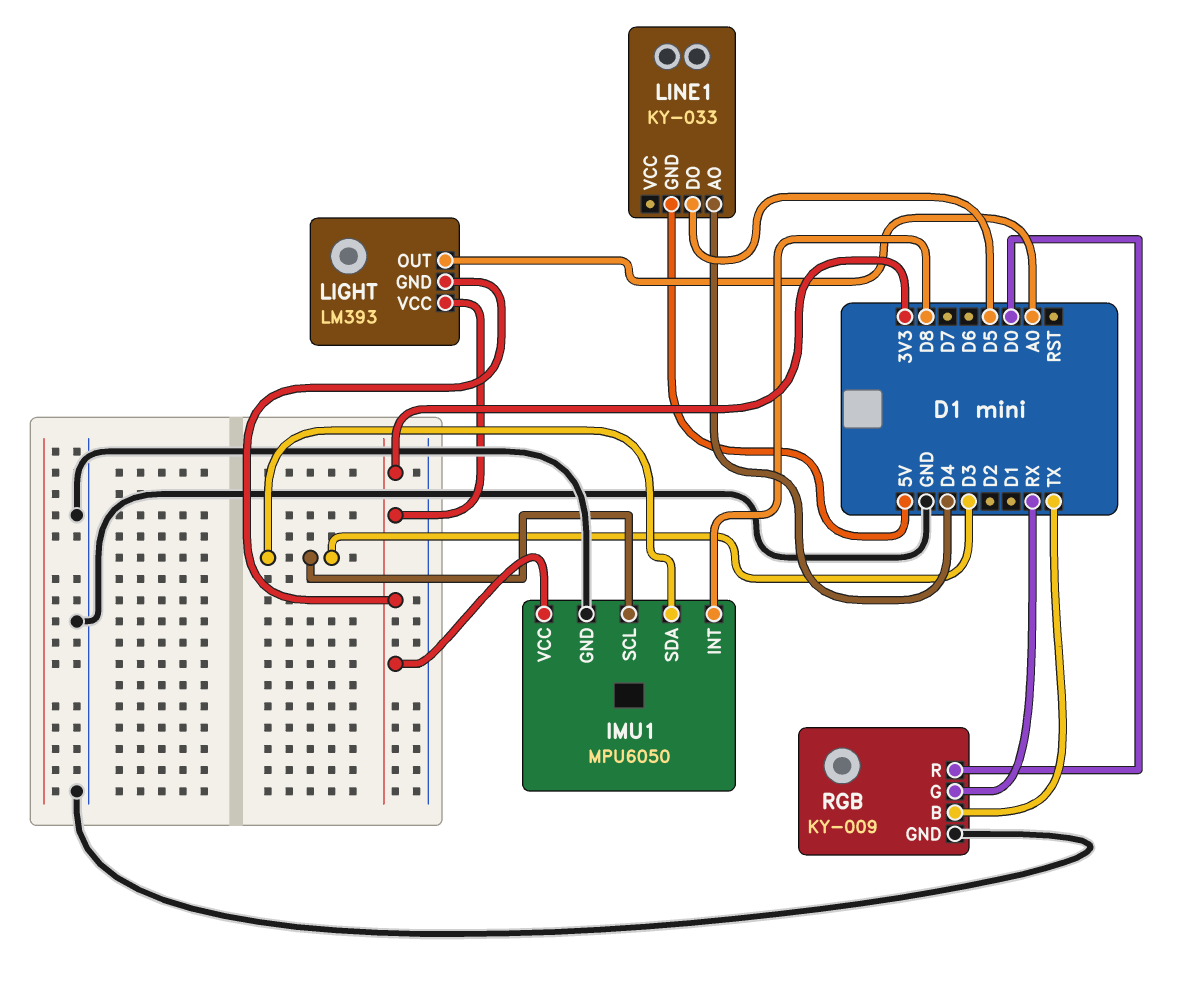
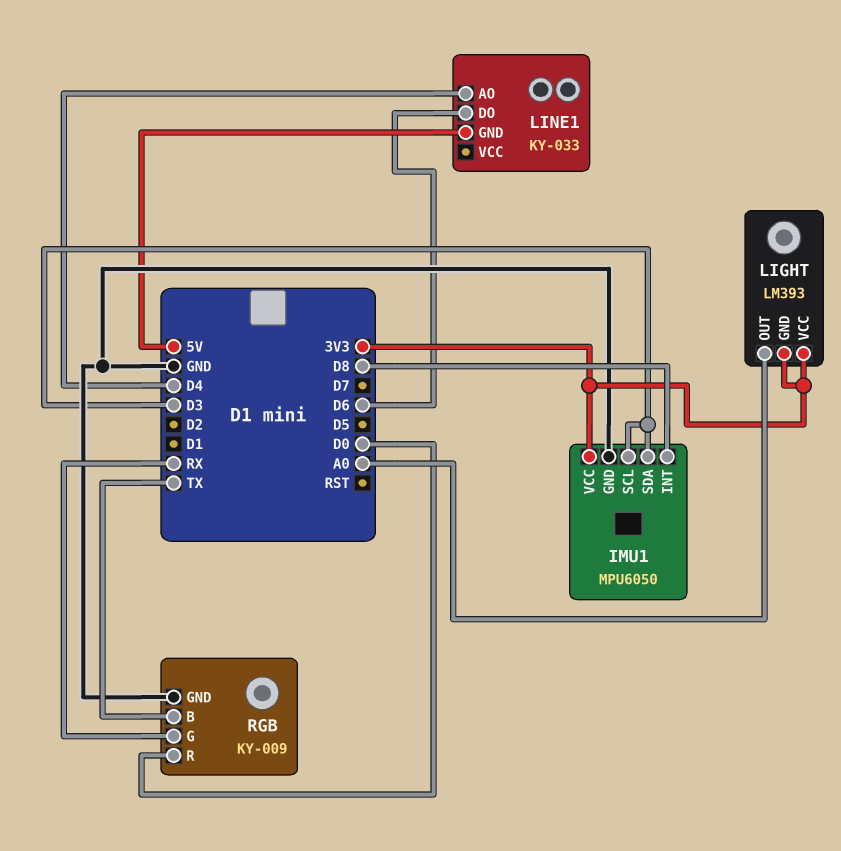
LINE1 pin DO: D5 -> D6

